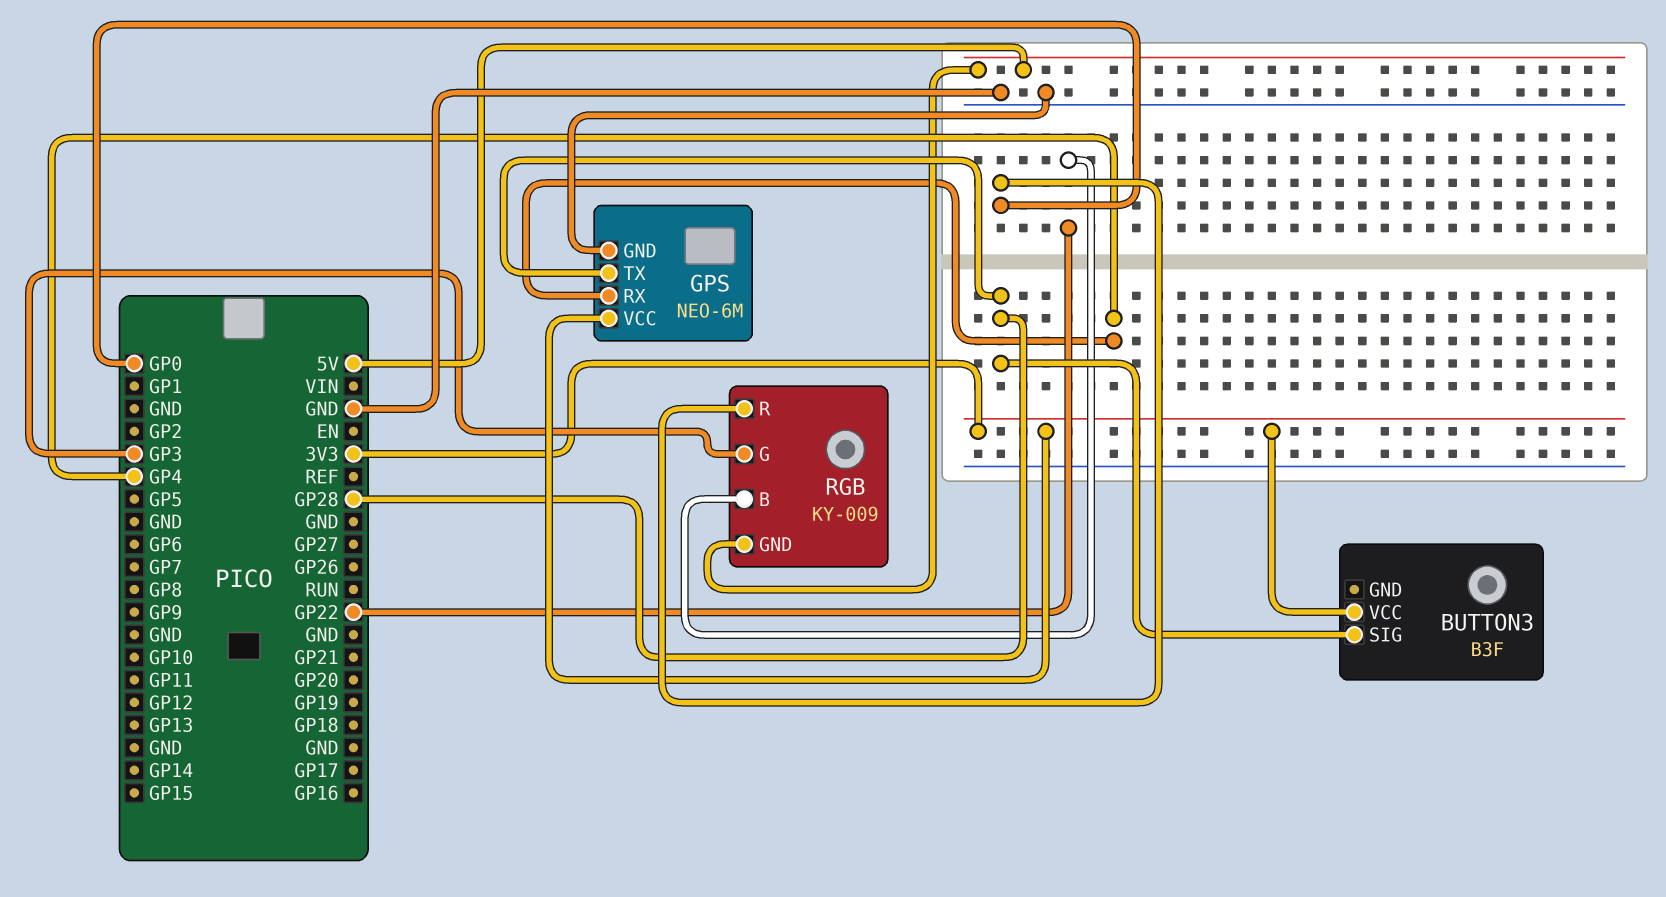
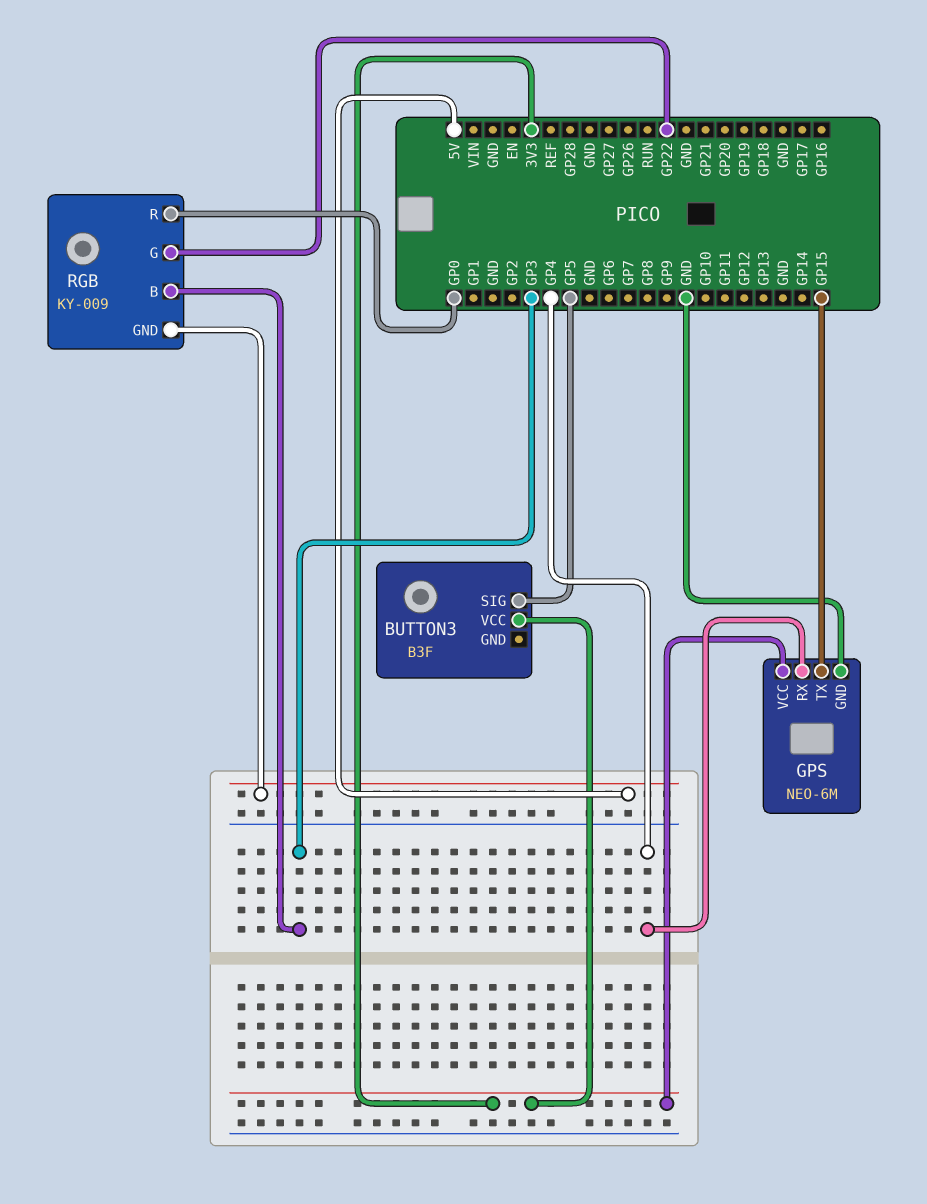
BUTTON3 pin SIG: GP28 -> GP5
GPS pin TX: GP28 -> GP15
RGB pin B: GP22 -> GP3
RGB pin G: GP3 -> GP22

